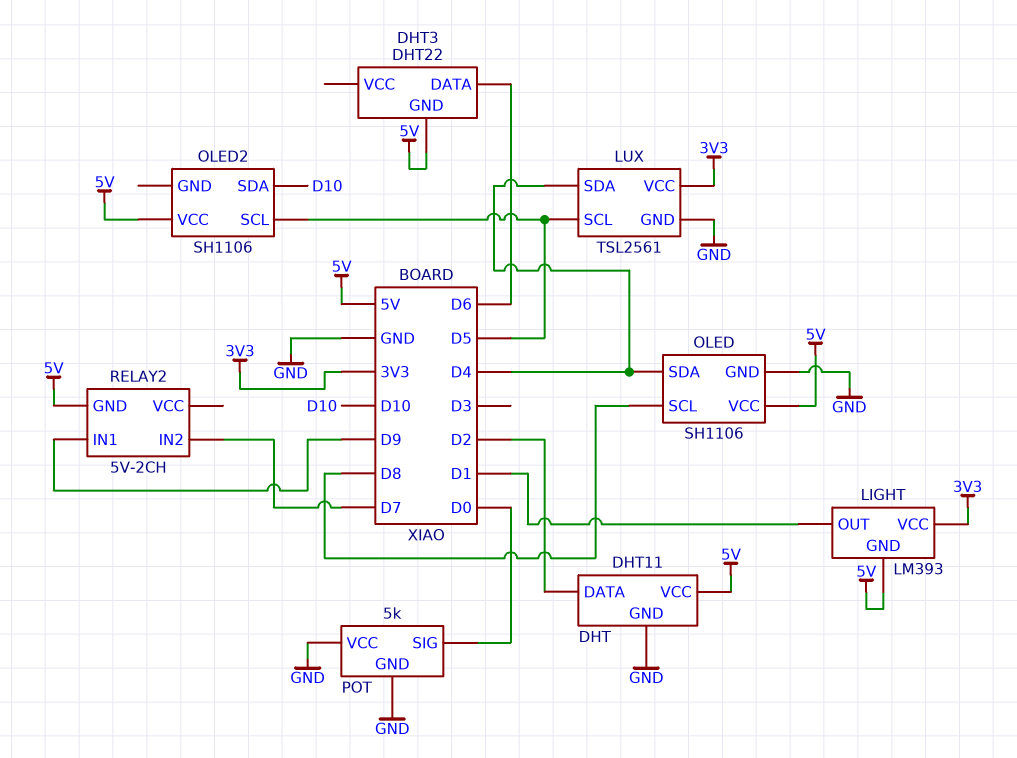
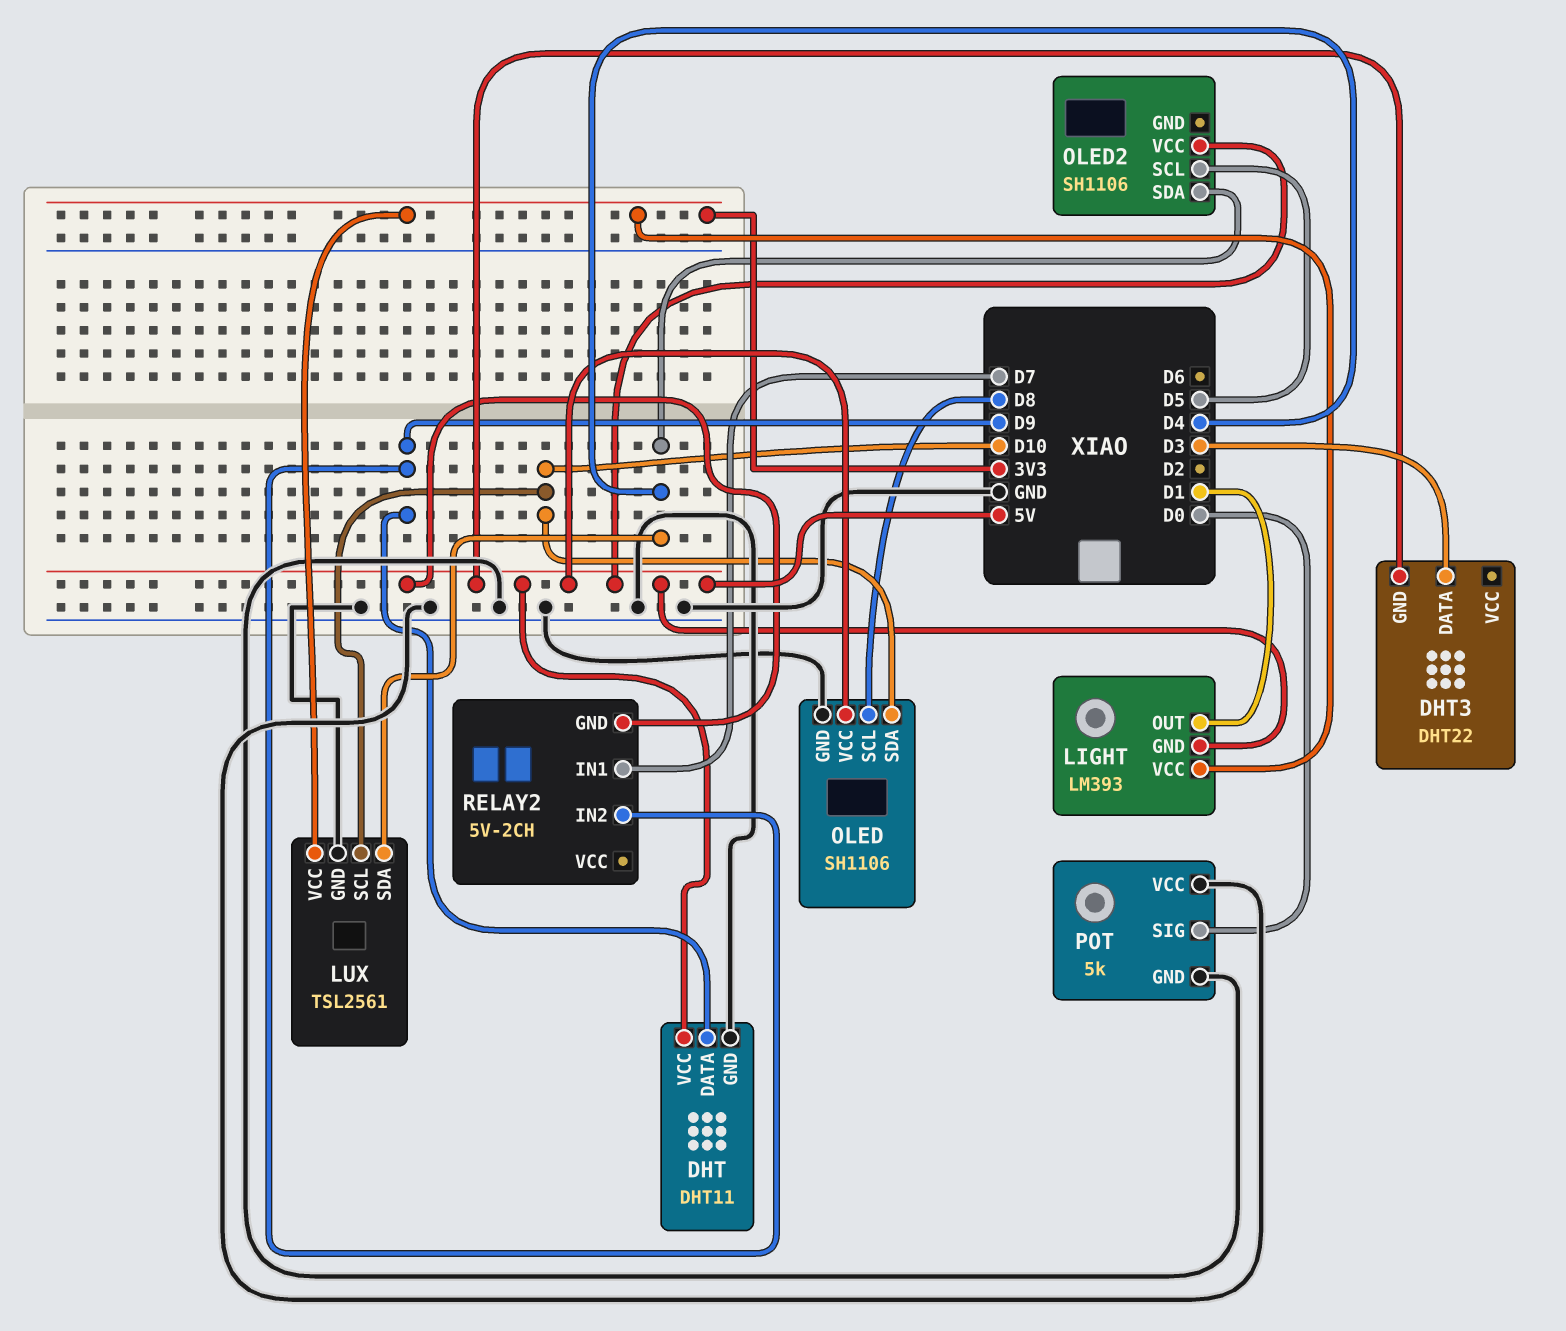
DHT pin DATA: D2 -> D9
DHT3 pin DATA: D6 -> D3
LUX pin SCL: D5 -> D10
OLED pin SDA: D4 -> D10
OLED2 pin SDA: D10 -> D4
RELAY2 pin IN1: D9 -> D7
RELAY2 pin IN2: D7 -> D9

